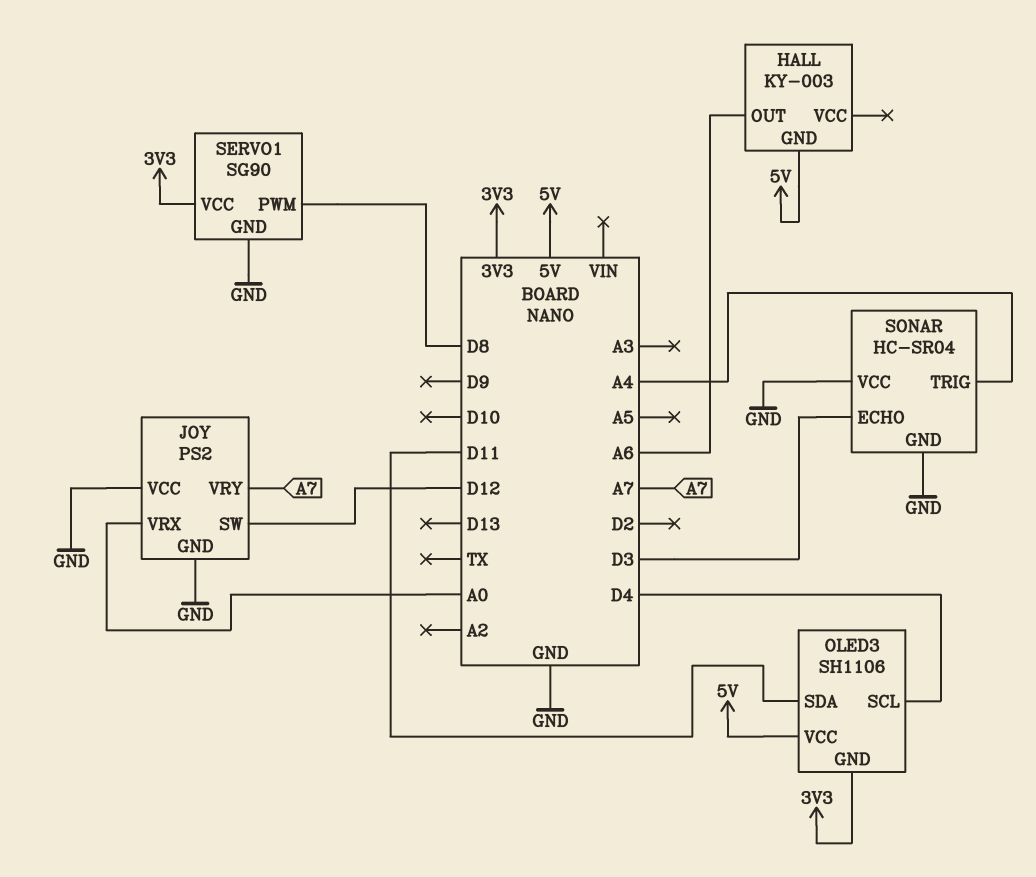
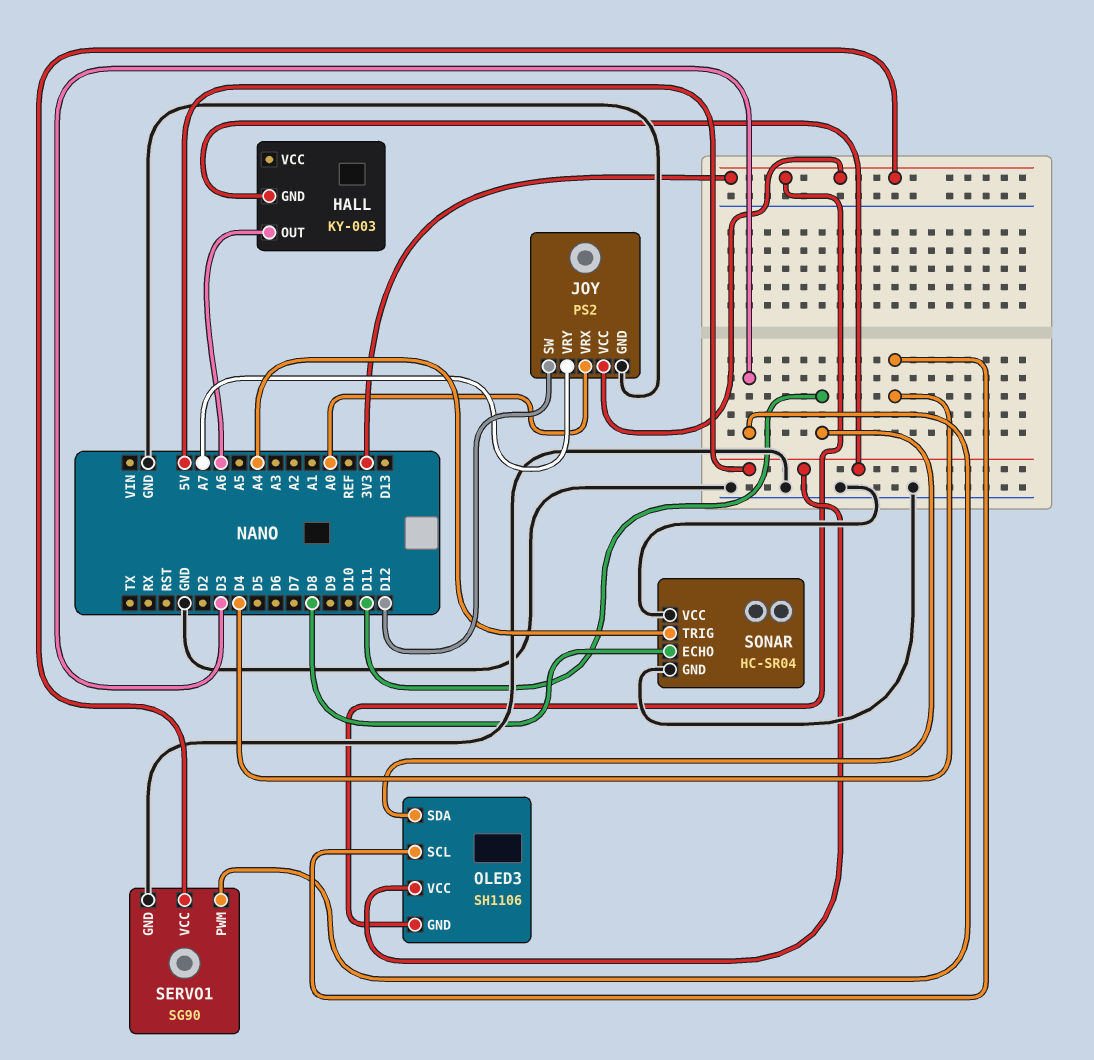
JOY pin VCC: GND -> 3V3
SERVO1 pin PWM: D8 -> D3
SONAR pin ECHO: D3 -> D8

